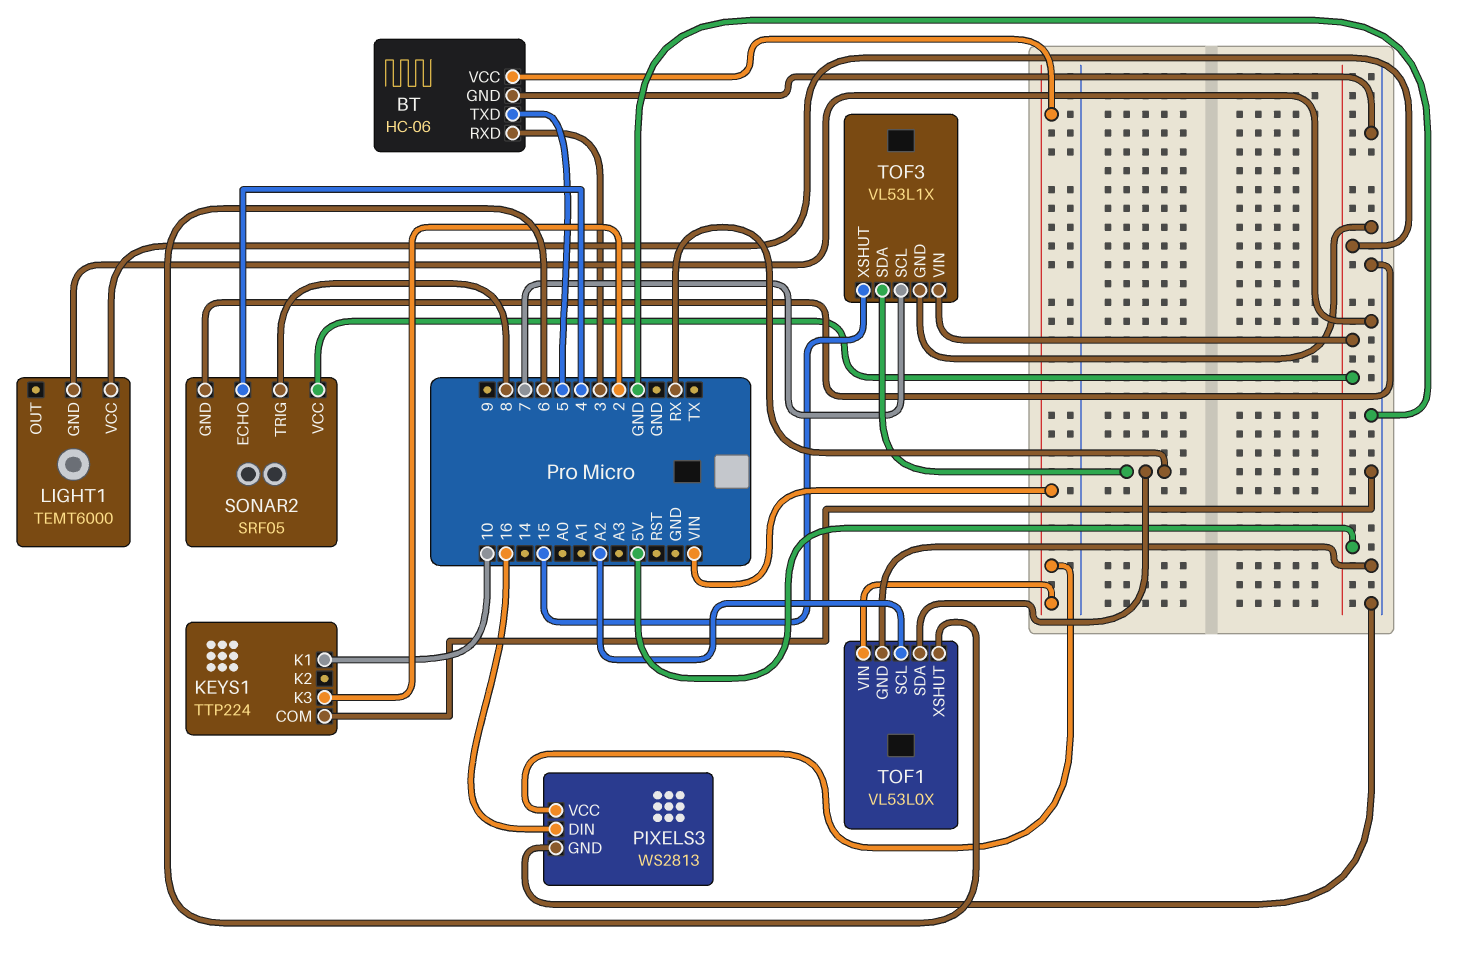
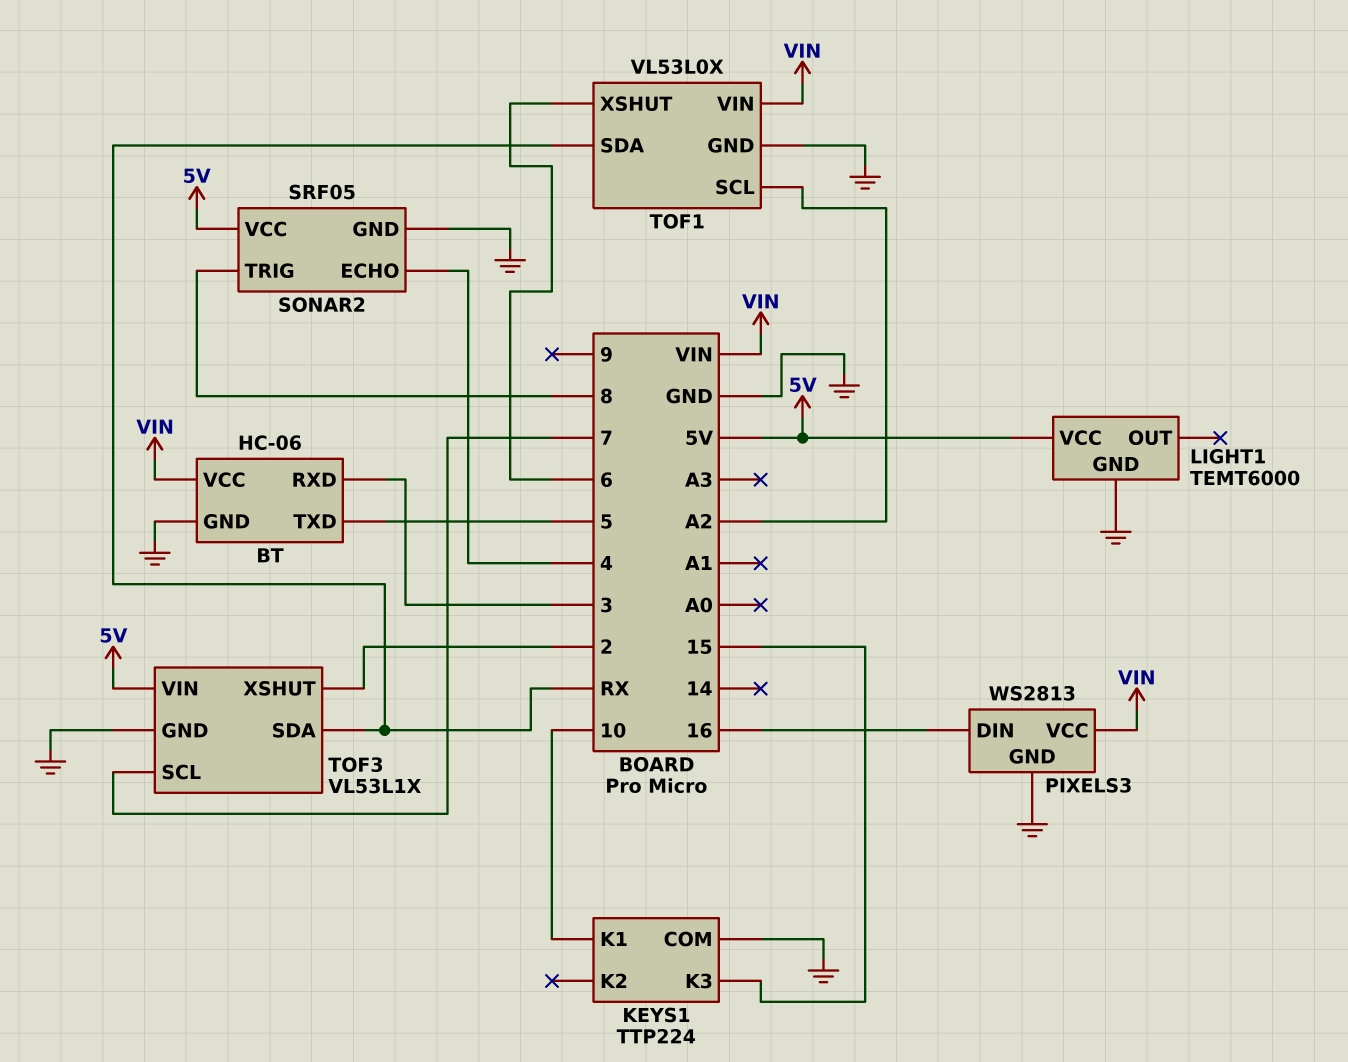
KEYS1 pin K3: 2 -> 15
TOF3 pin XSHUT: 15 -> 2

